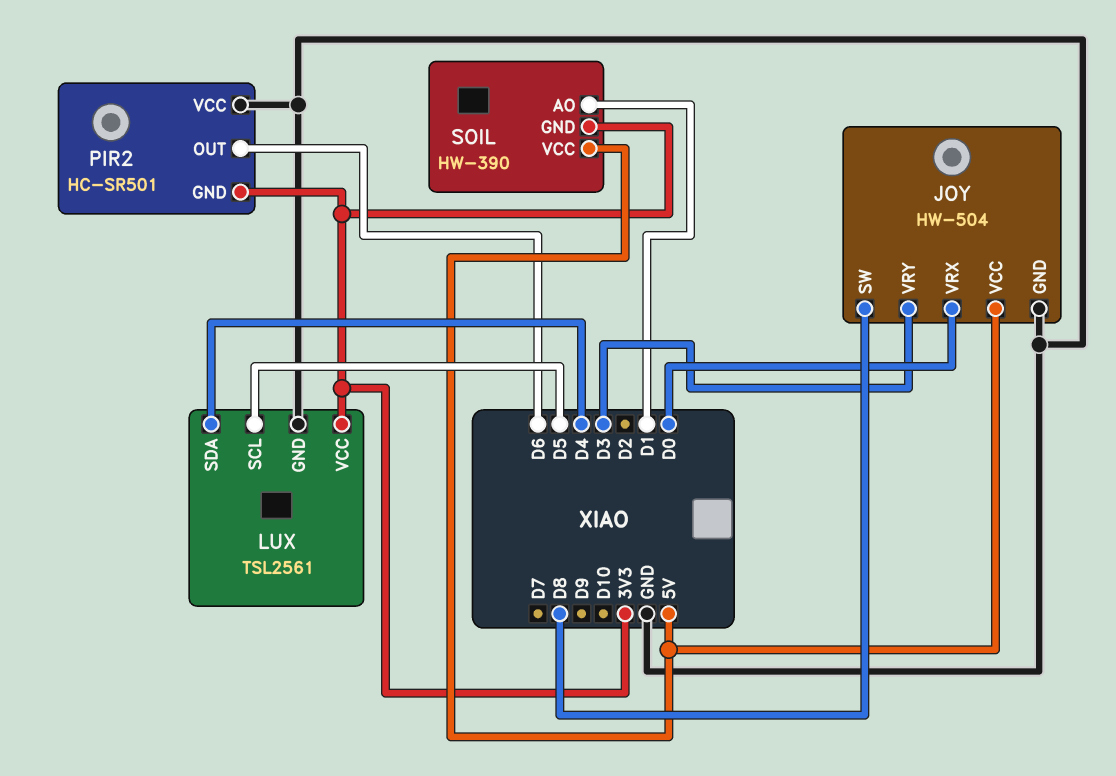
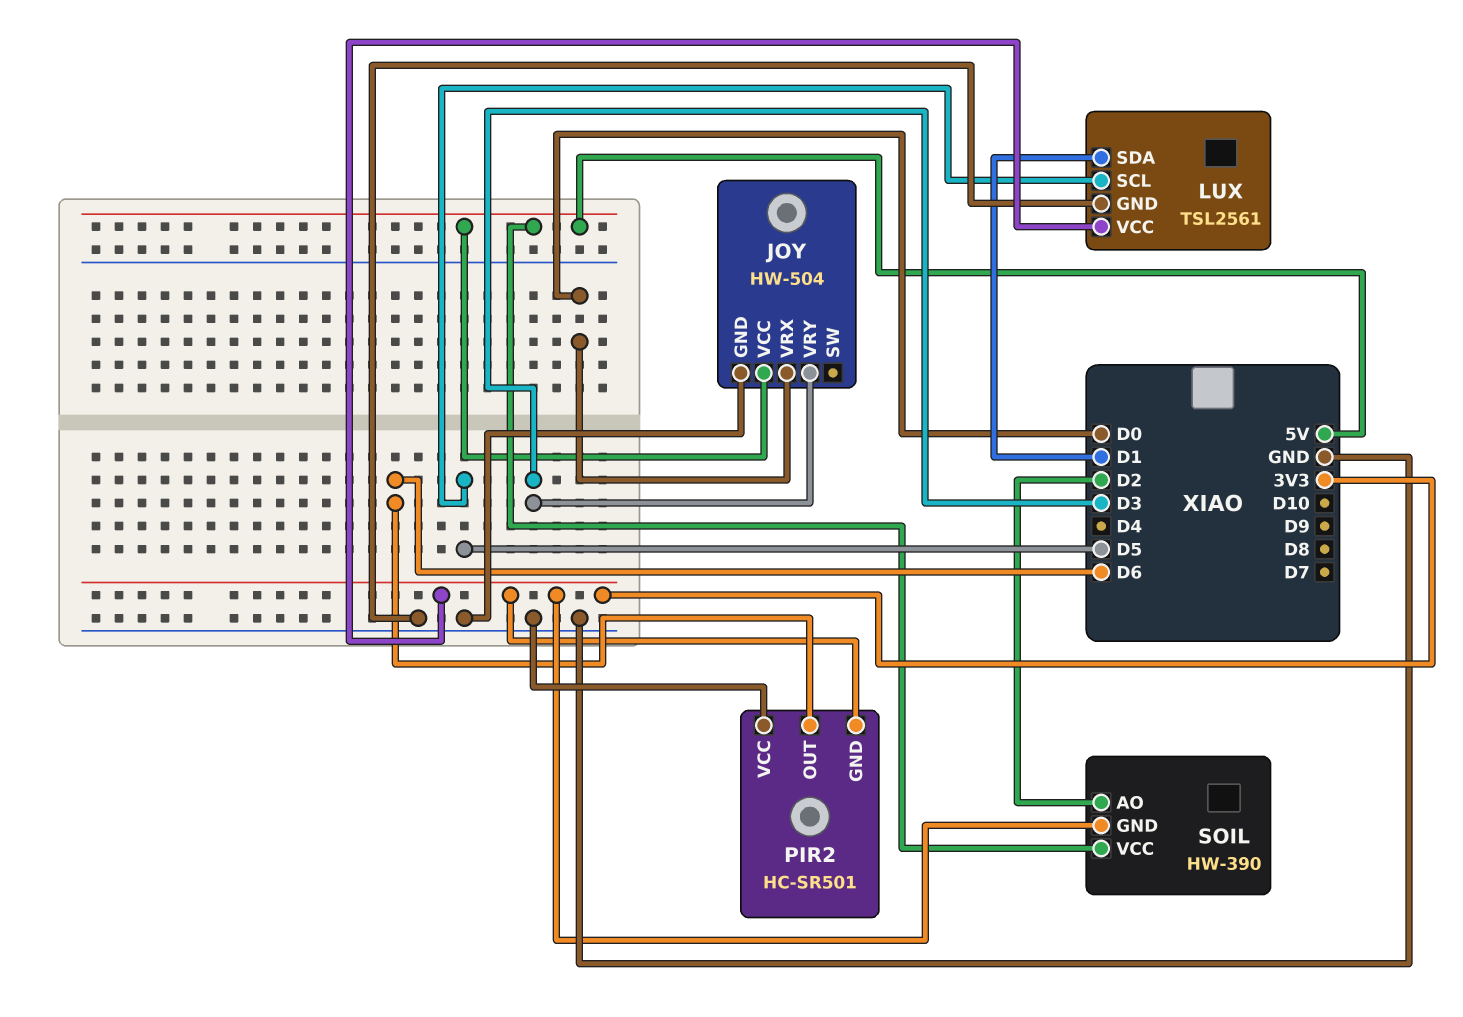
JOY pin SW: D8 -> none
LUX pin SDA: D4 -> D1
SOIL pin AO: D1 -> D2

